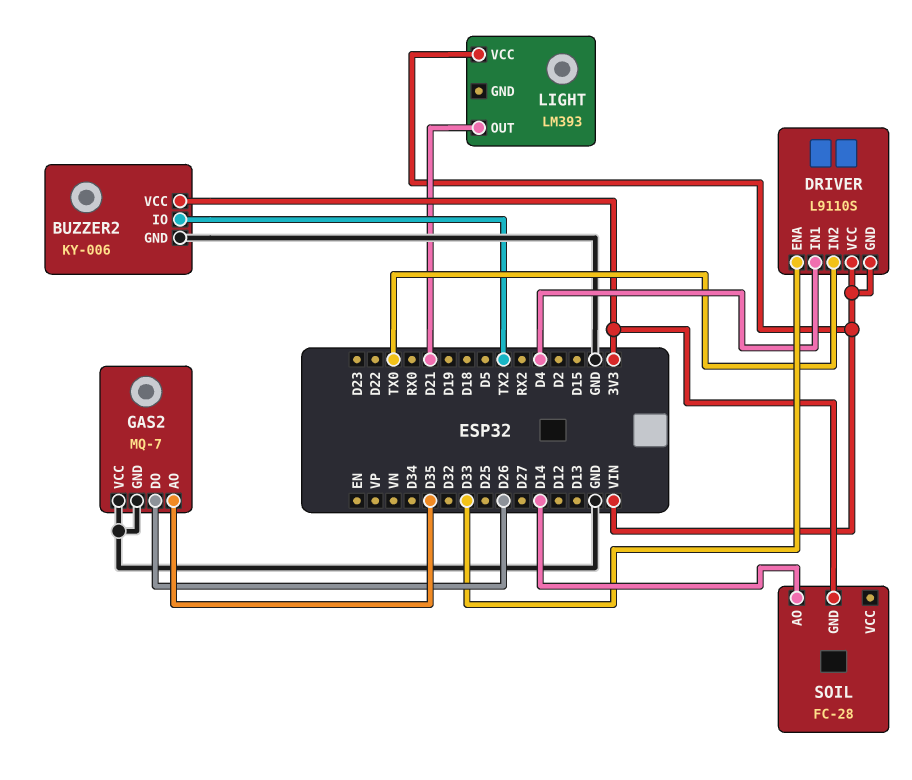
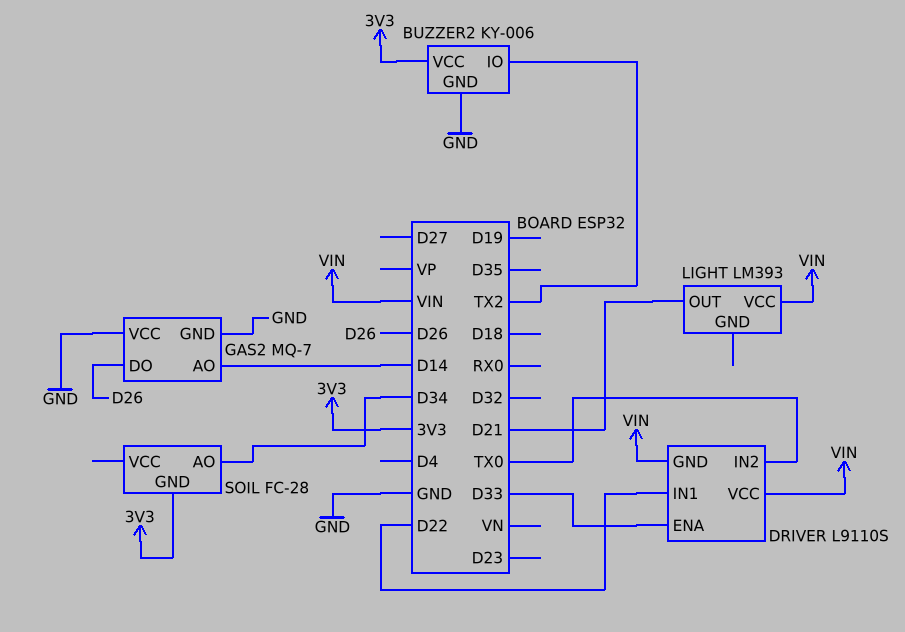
DRIVER pin IN1: D4 -> D22
GAS2 pin AO: D35 -> D14
SOIL pin AO: D14 -> D34

